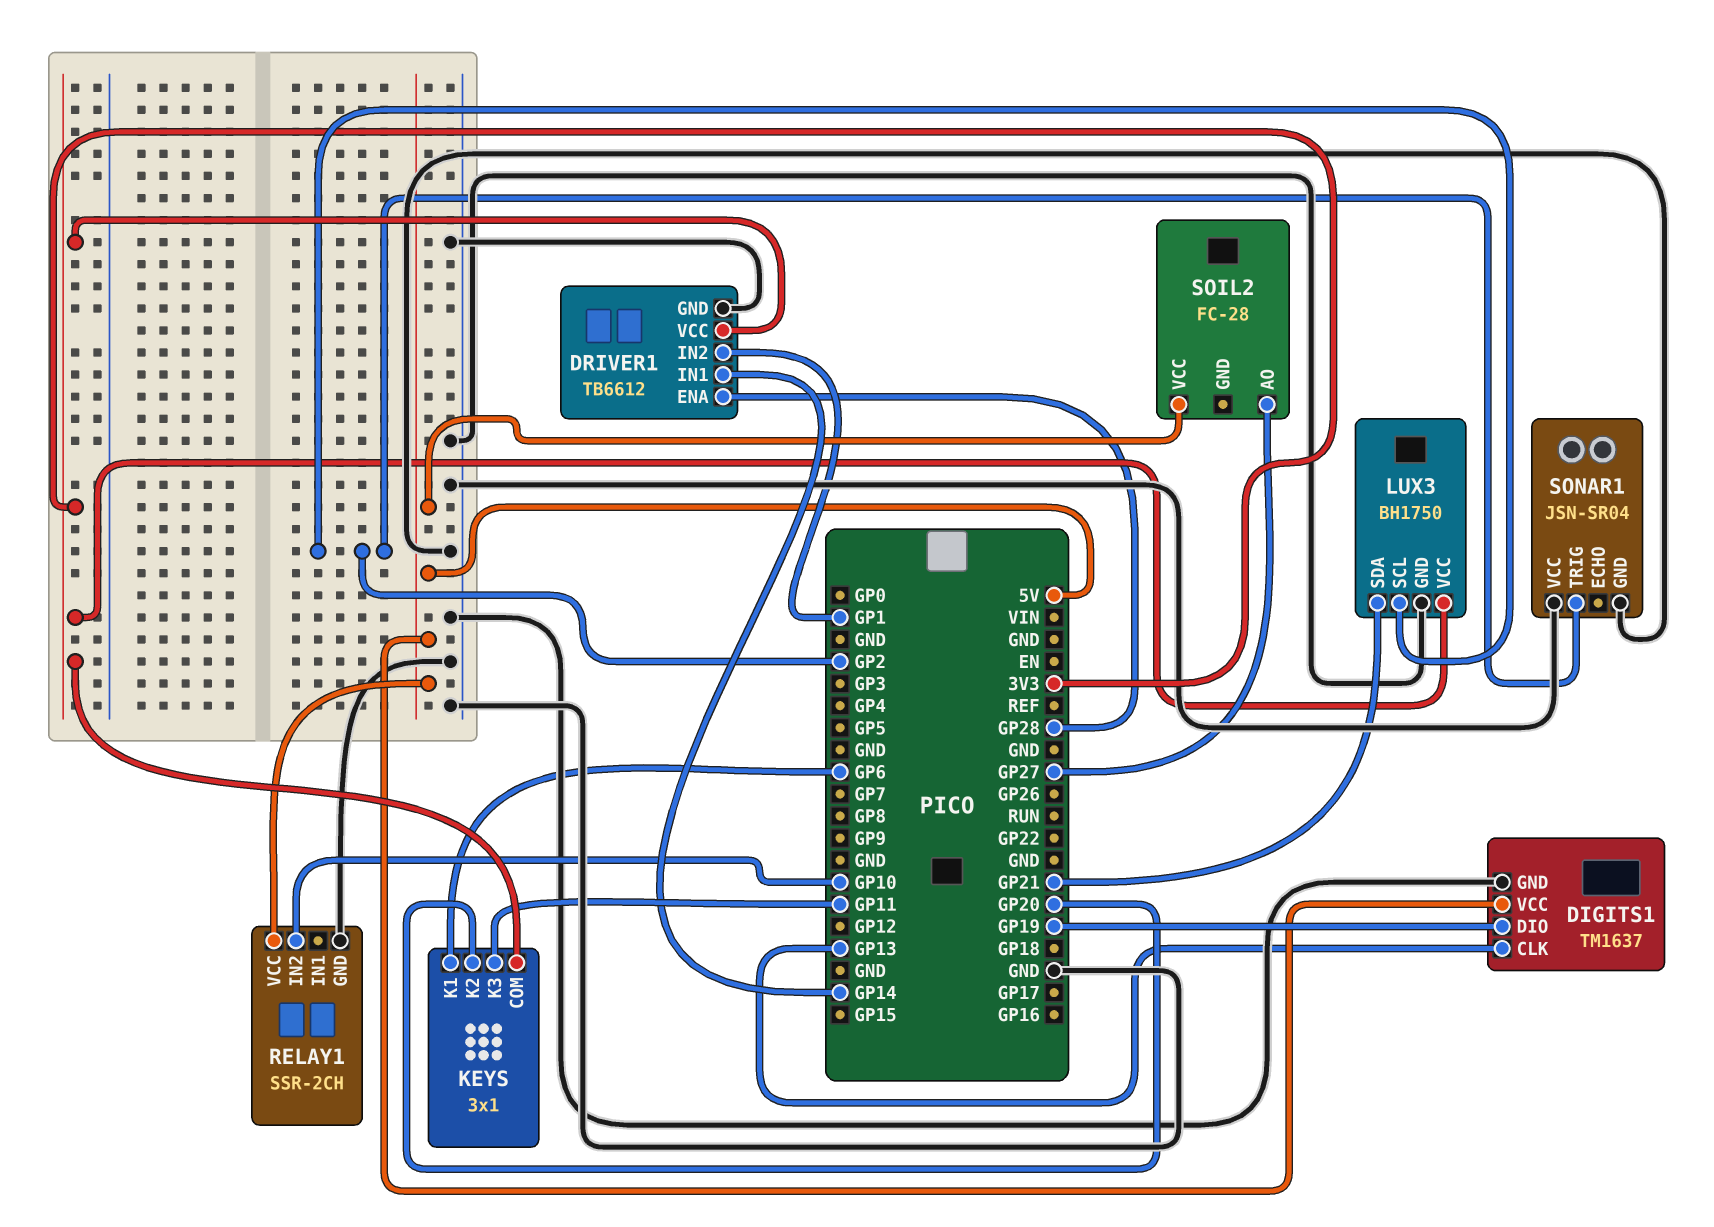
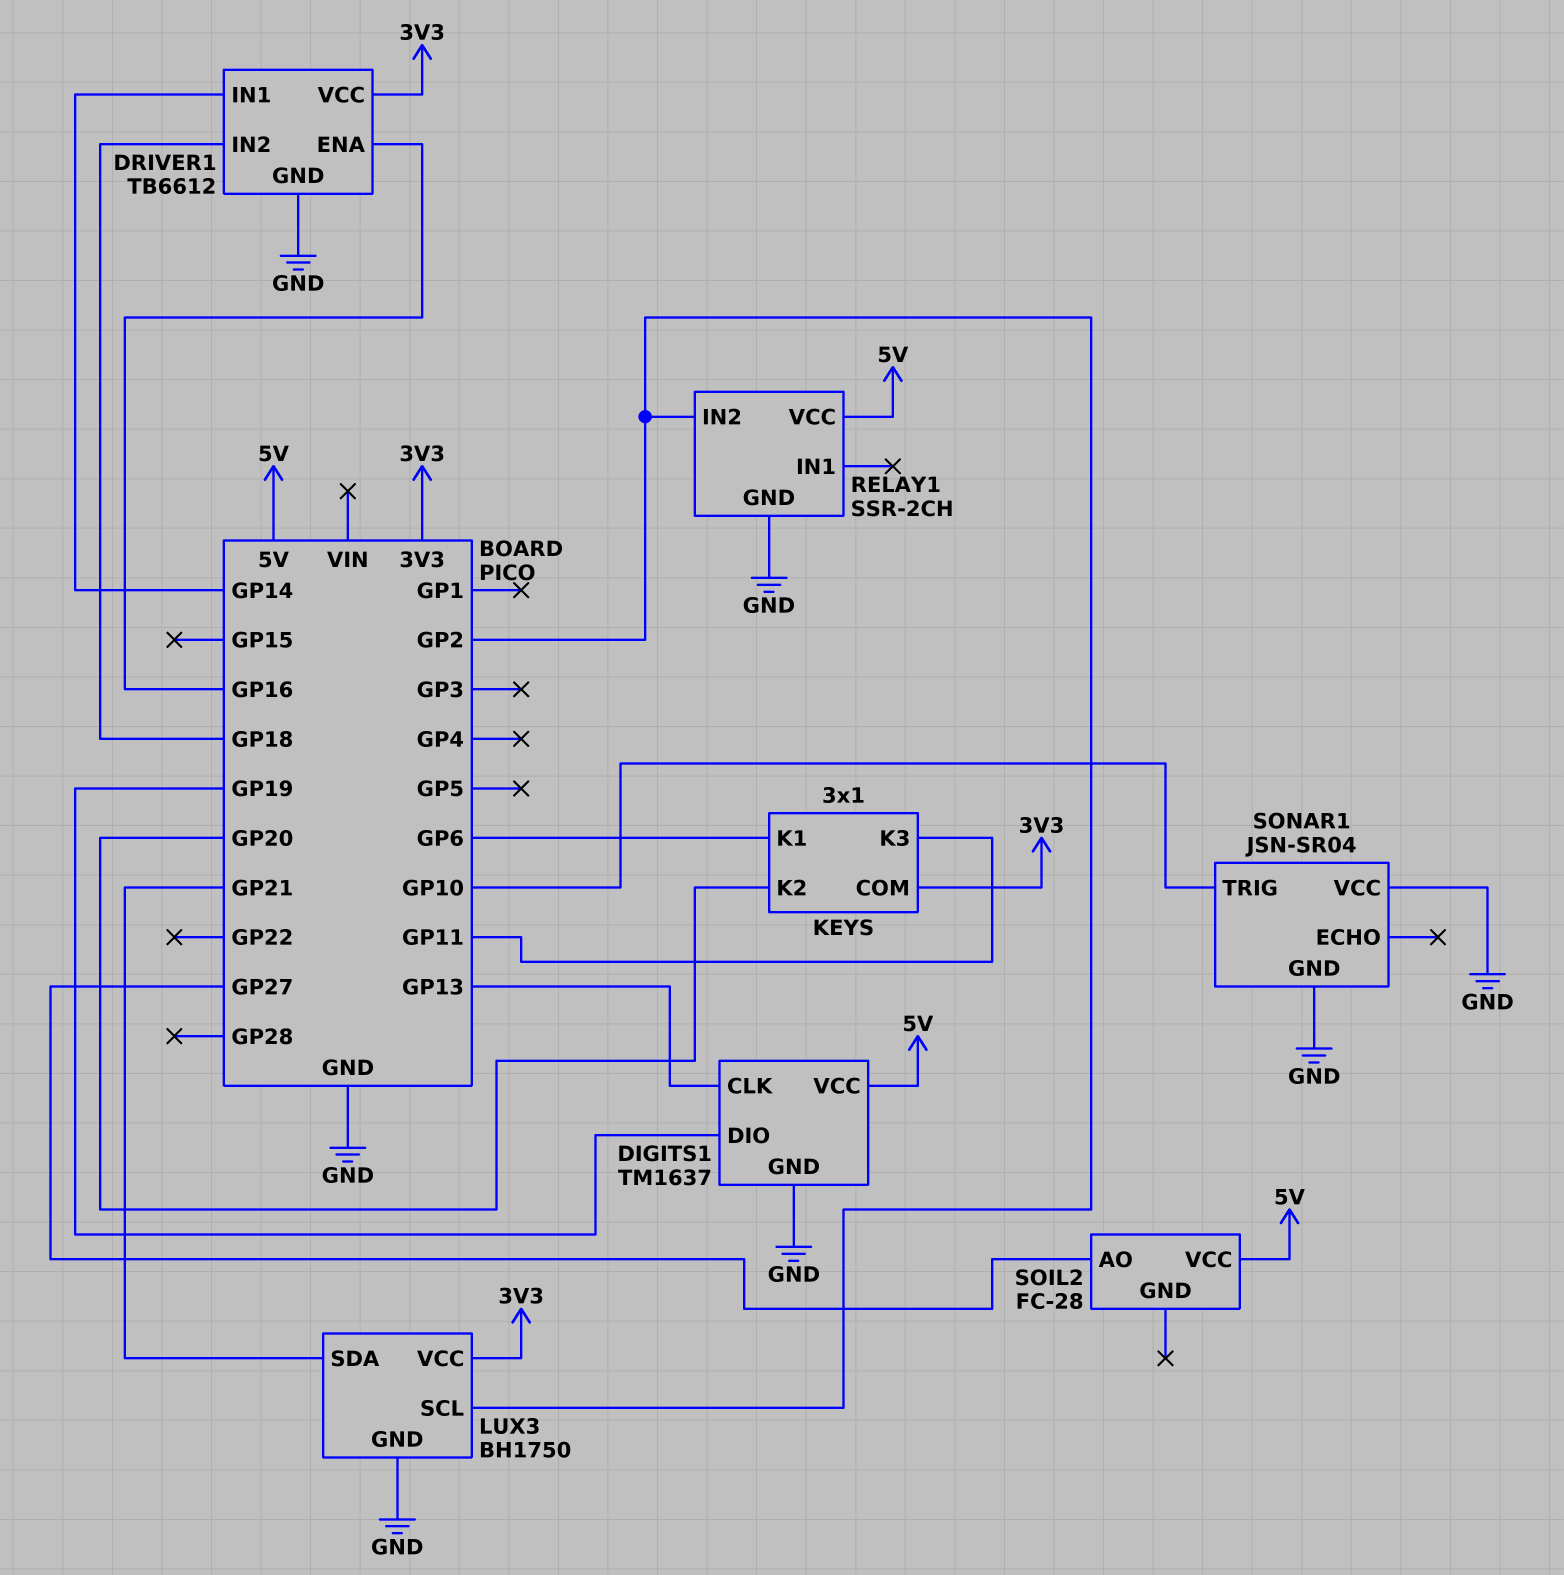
DRIVER1 pin ENA: GP28 -> GP16
DRIVER1 pin IN2: GP1 -> GP18
RELAY1 pin IN2: GP10 -> GP2
SONAR1 pin TRIG: GP2 -> GP10

